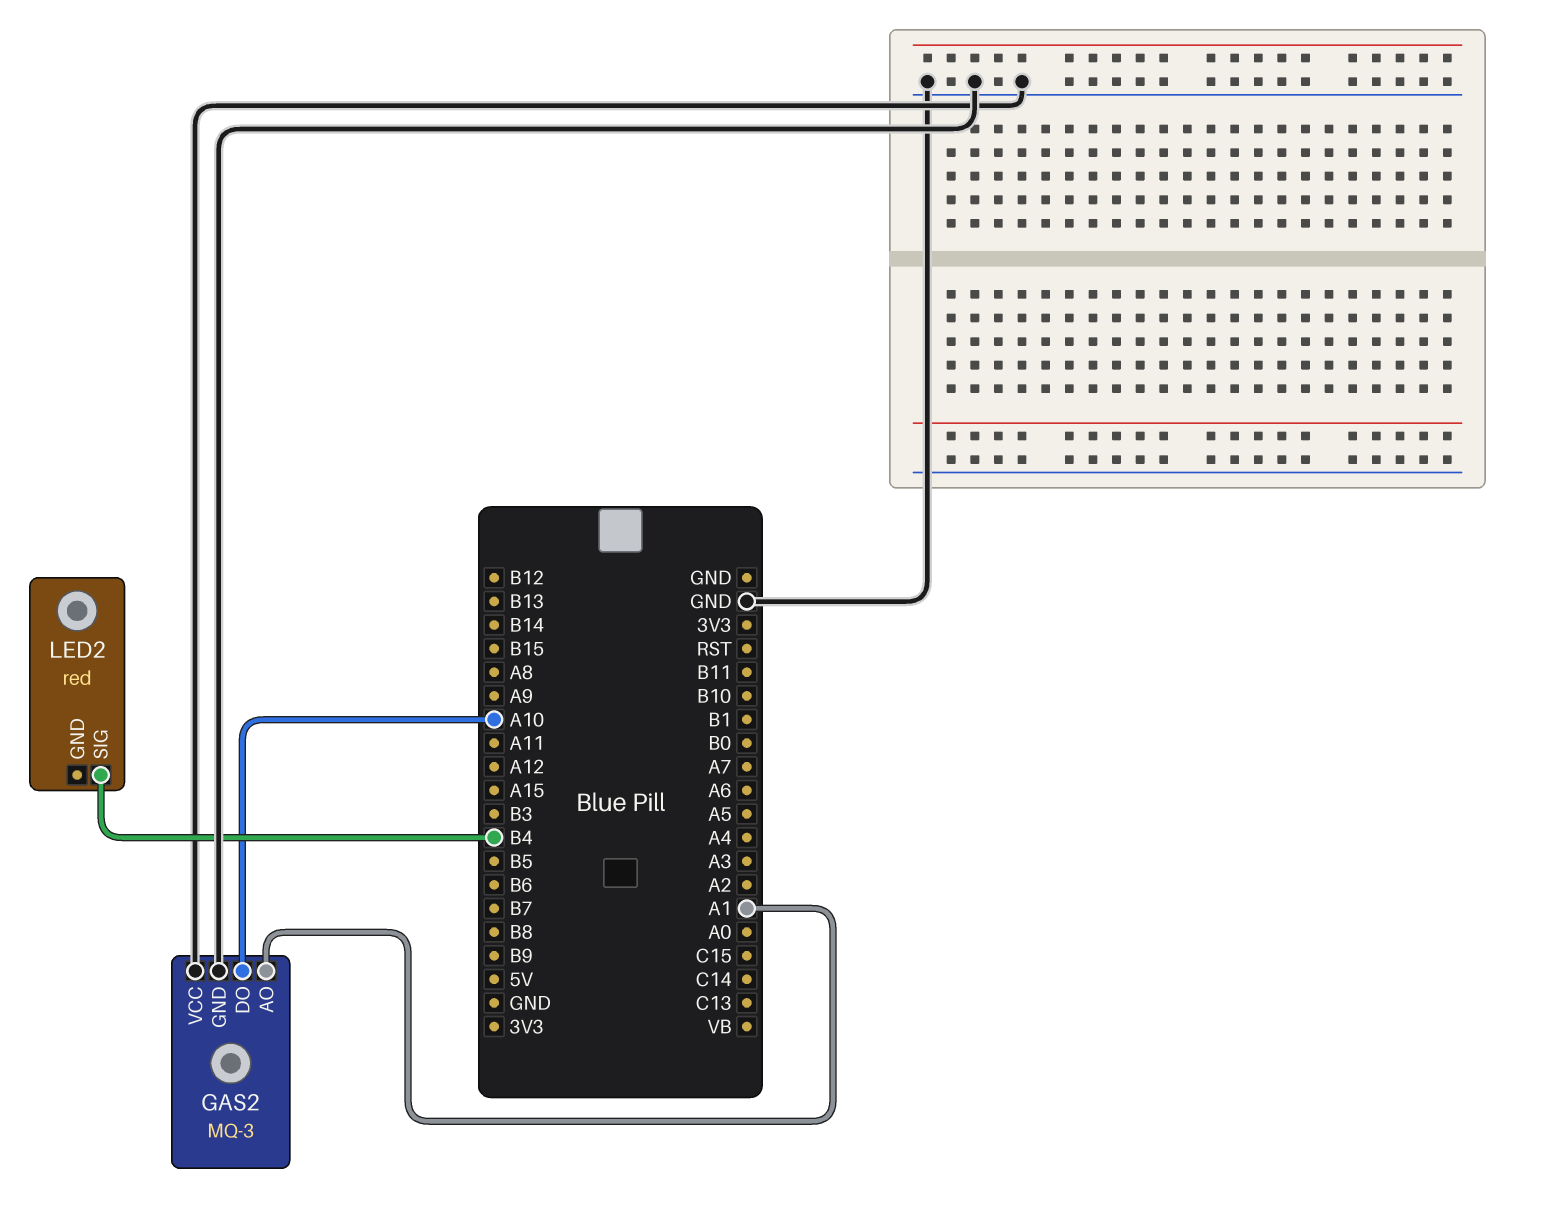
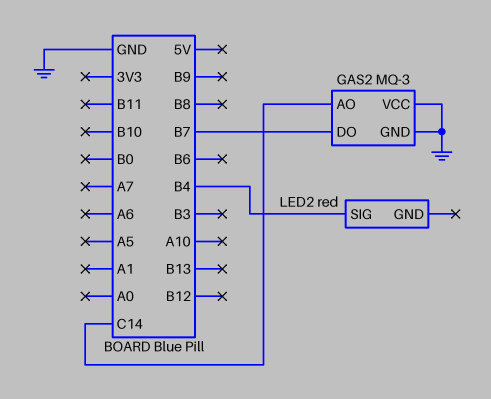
GAS2 pin AO: A1 -> C14
GAS2 pin DO: A10 -> B7

